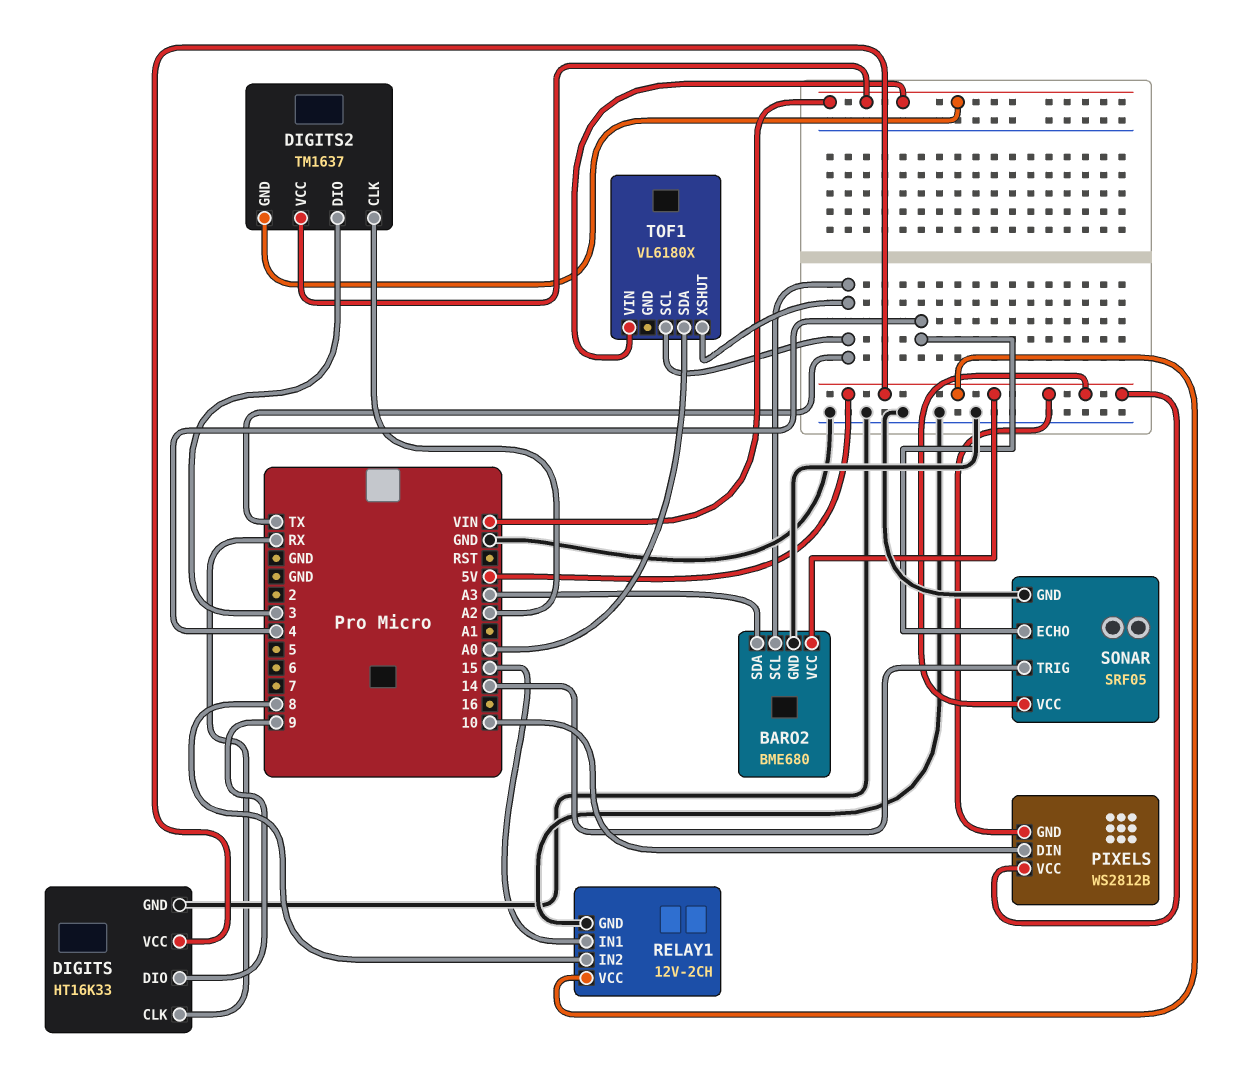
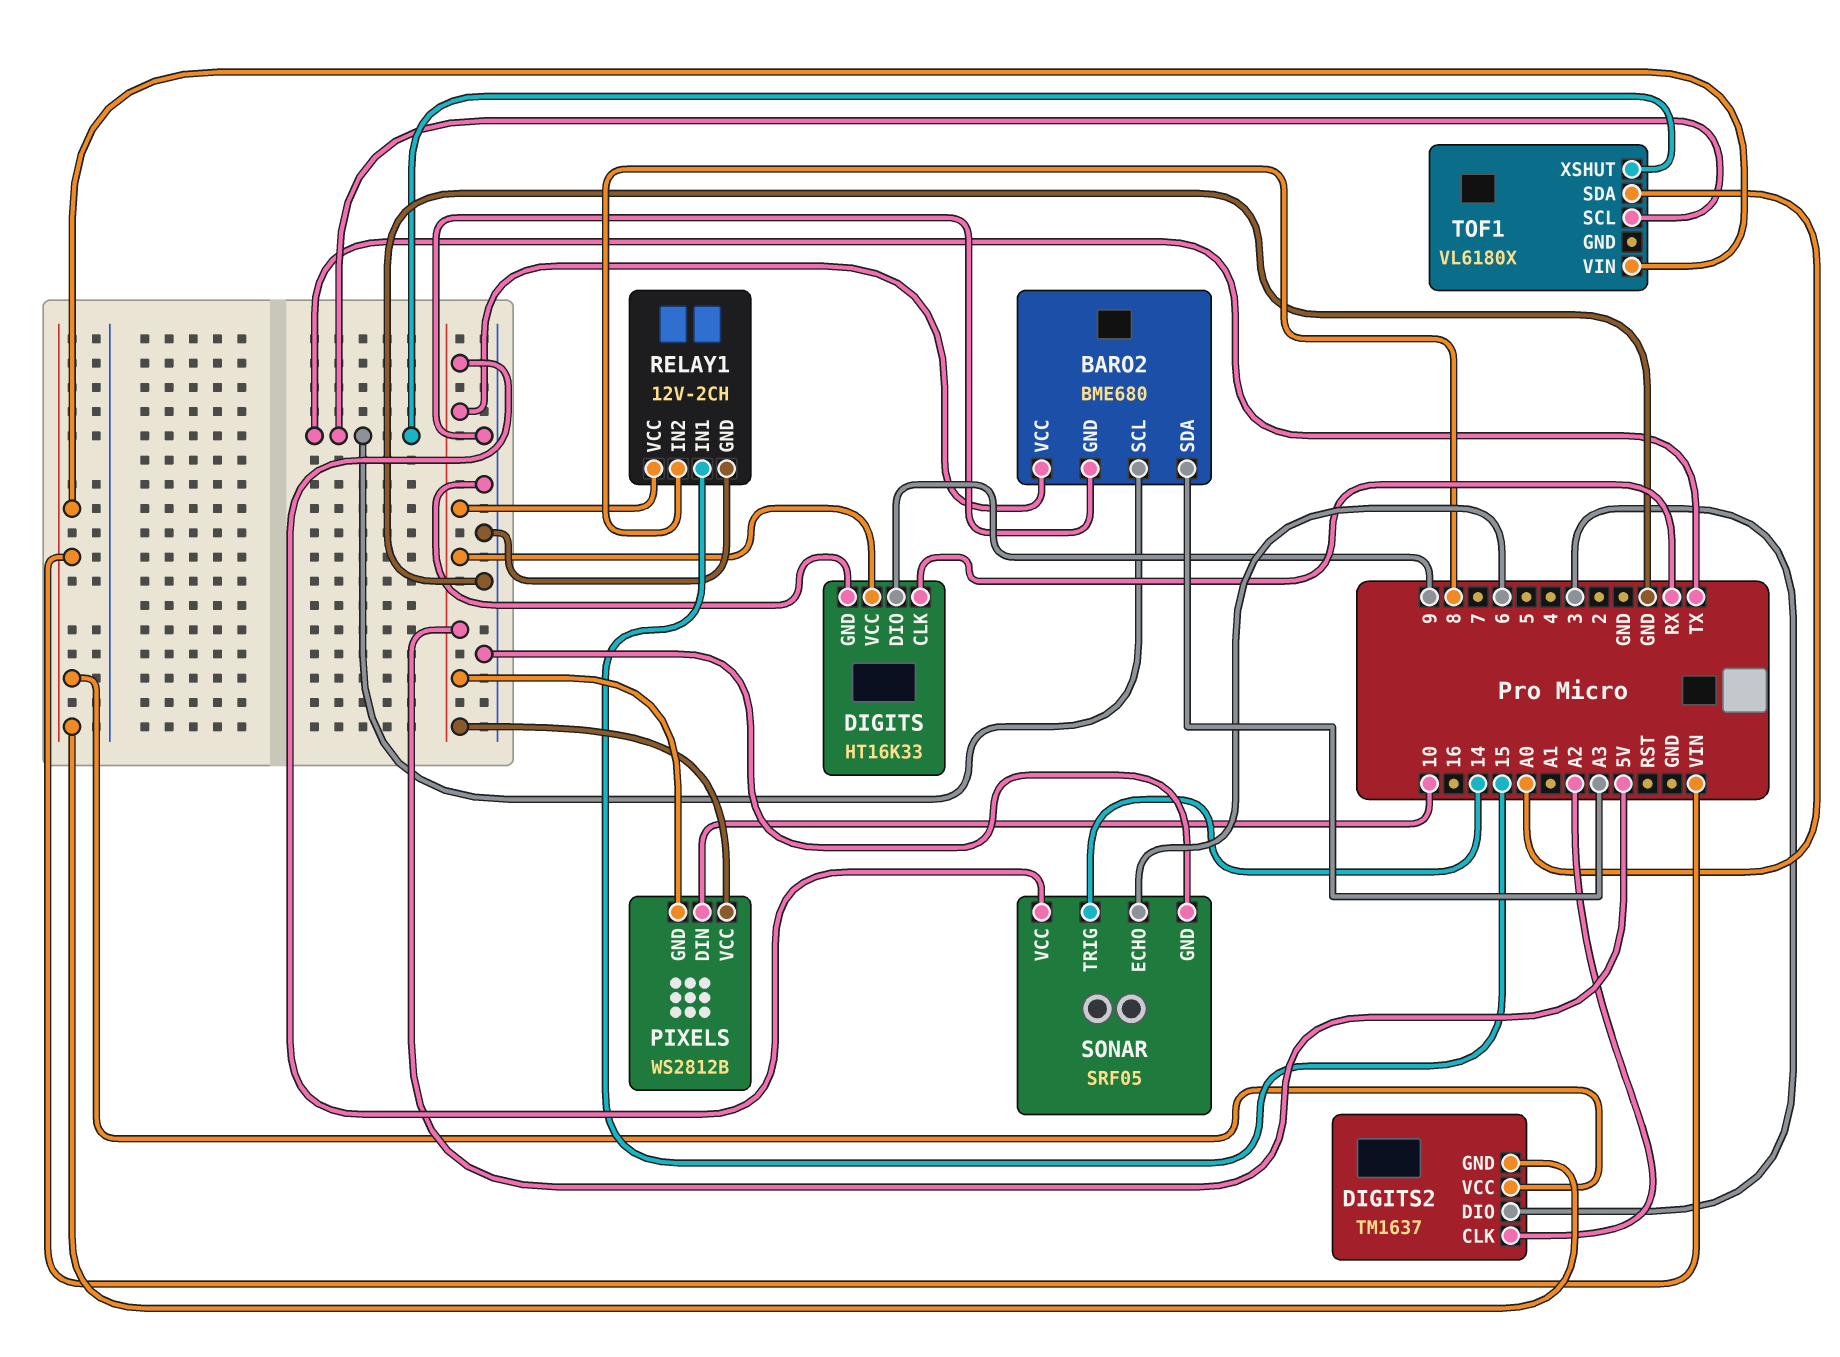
SONAR pin ECHO: 4 -> 6

